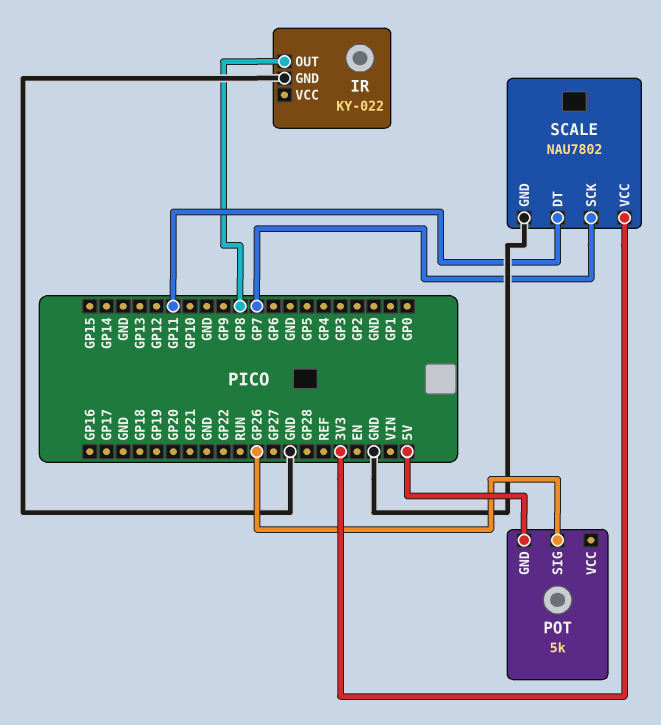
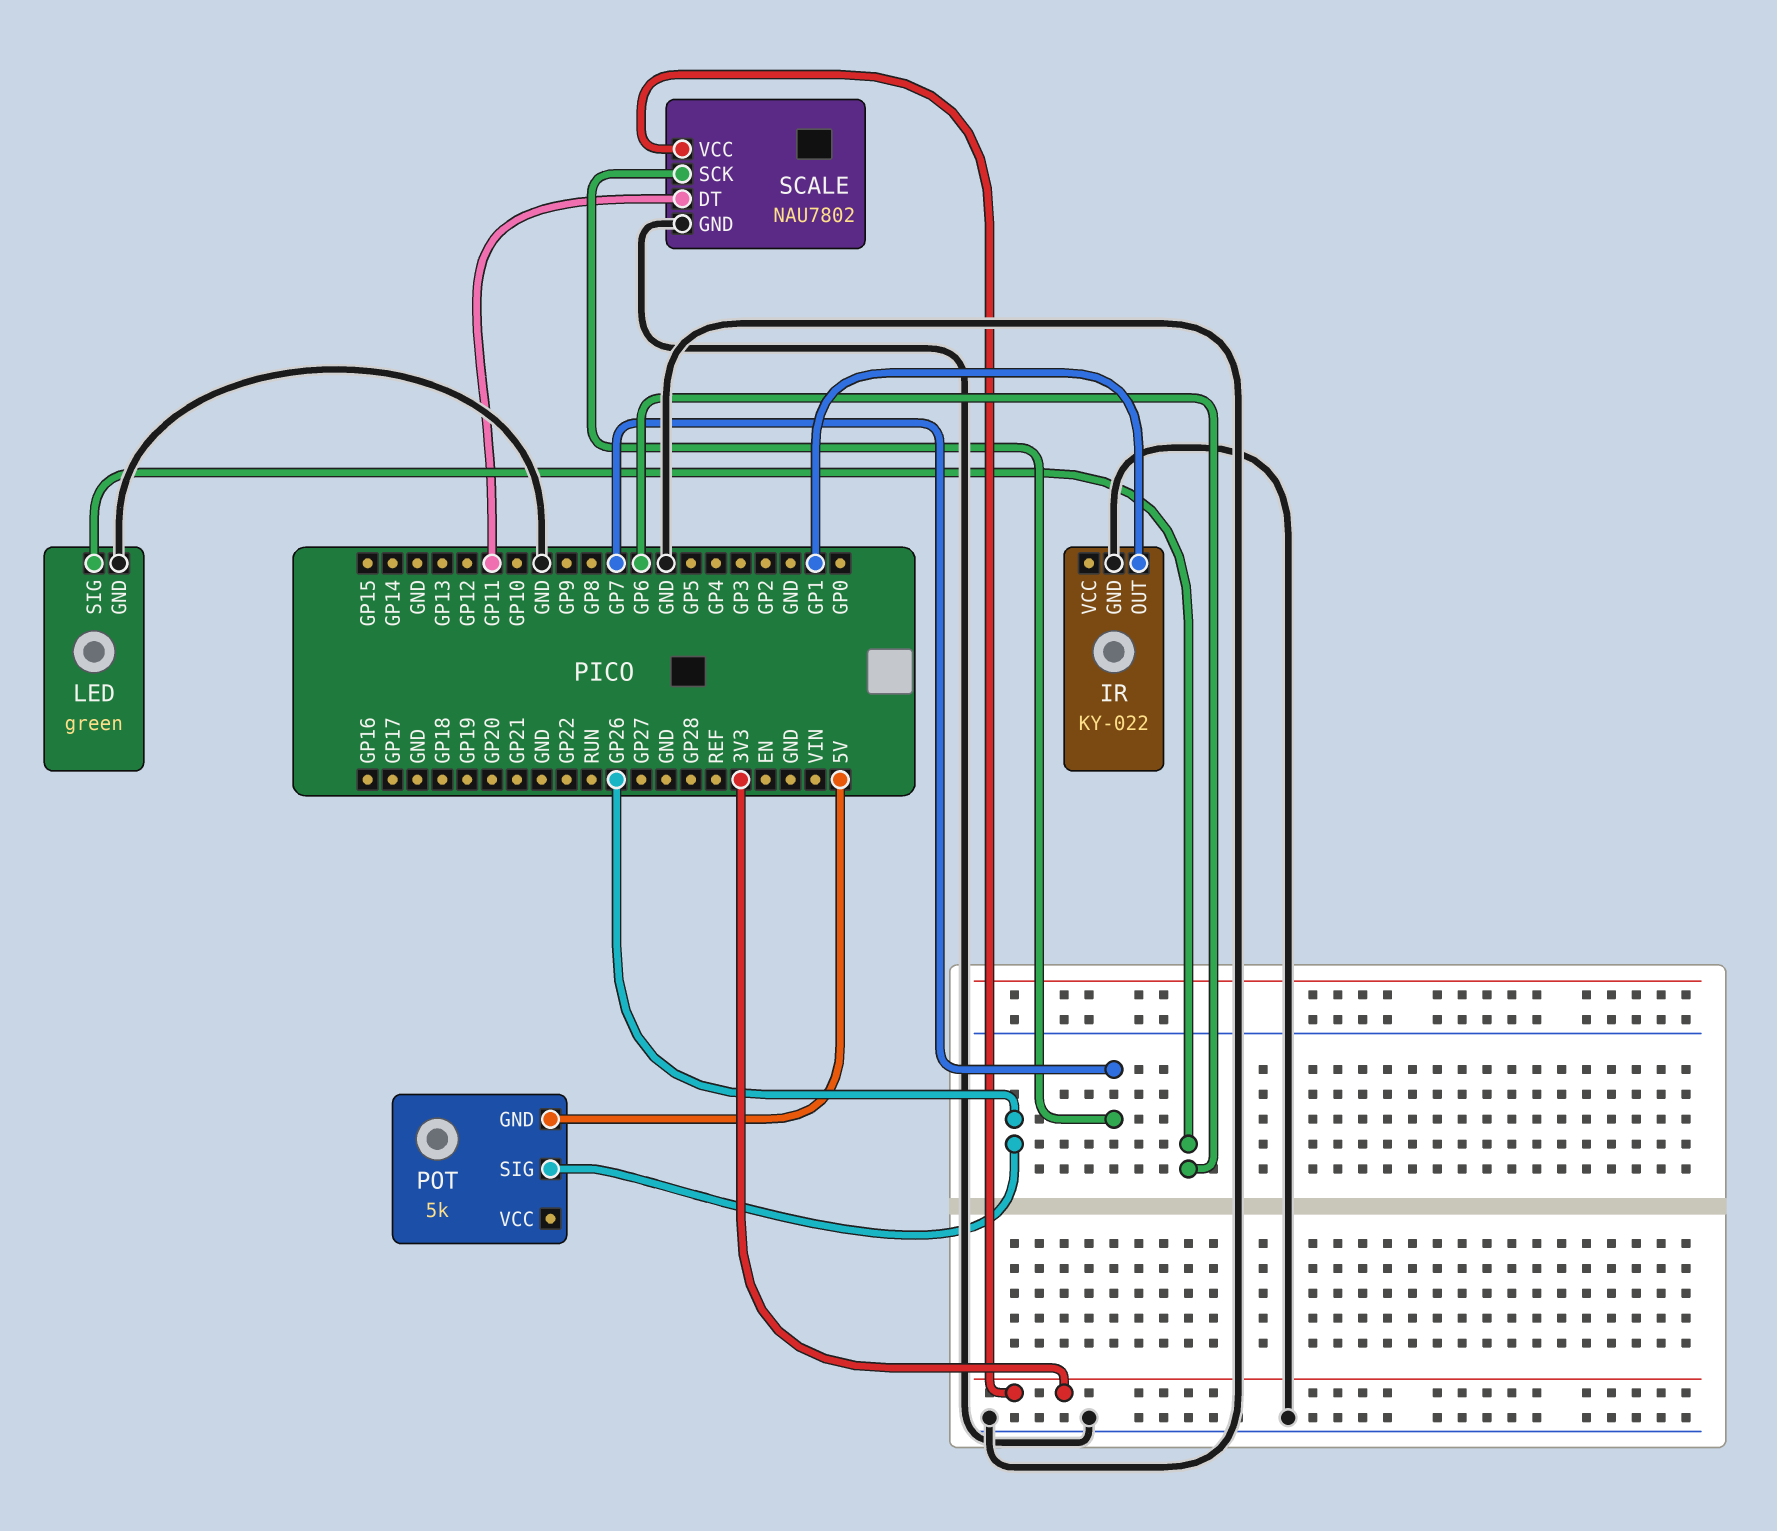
IR pin OUT: GP8 -> GP1
LED: none -> green
LED pin GND: none -> GND
LED pin SIG: none -> GP6

